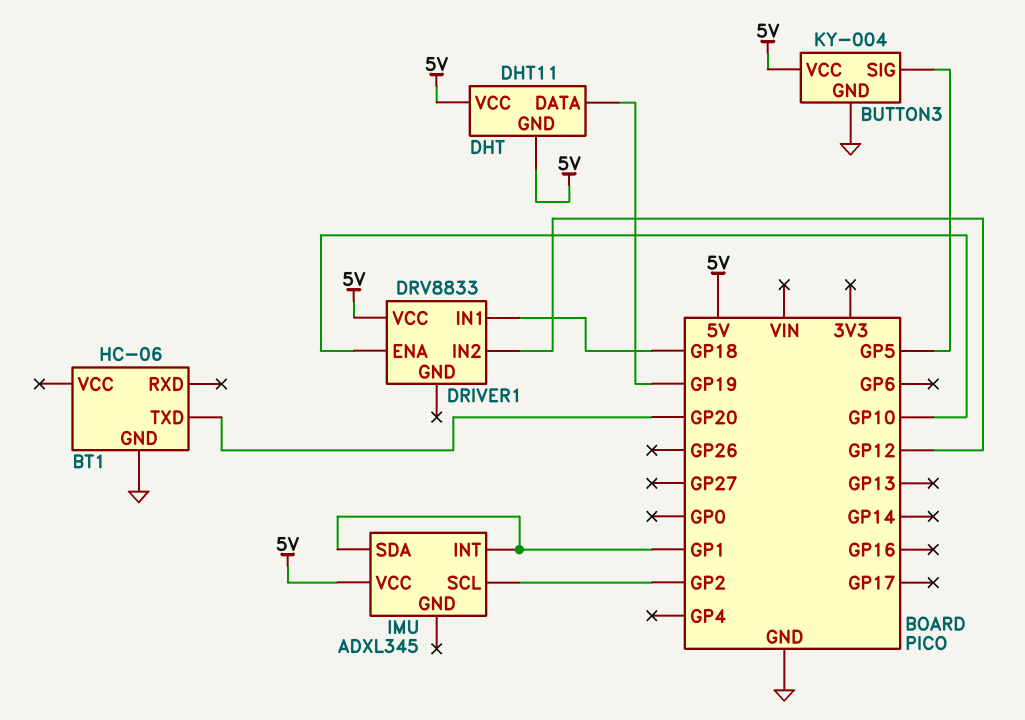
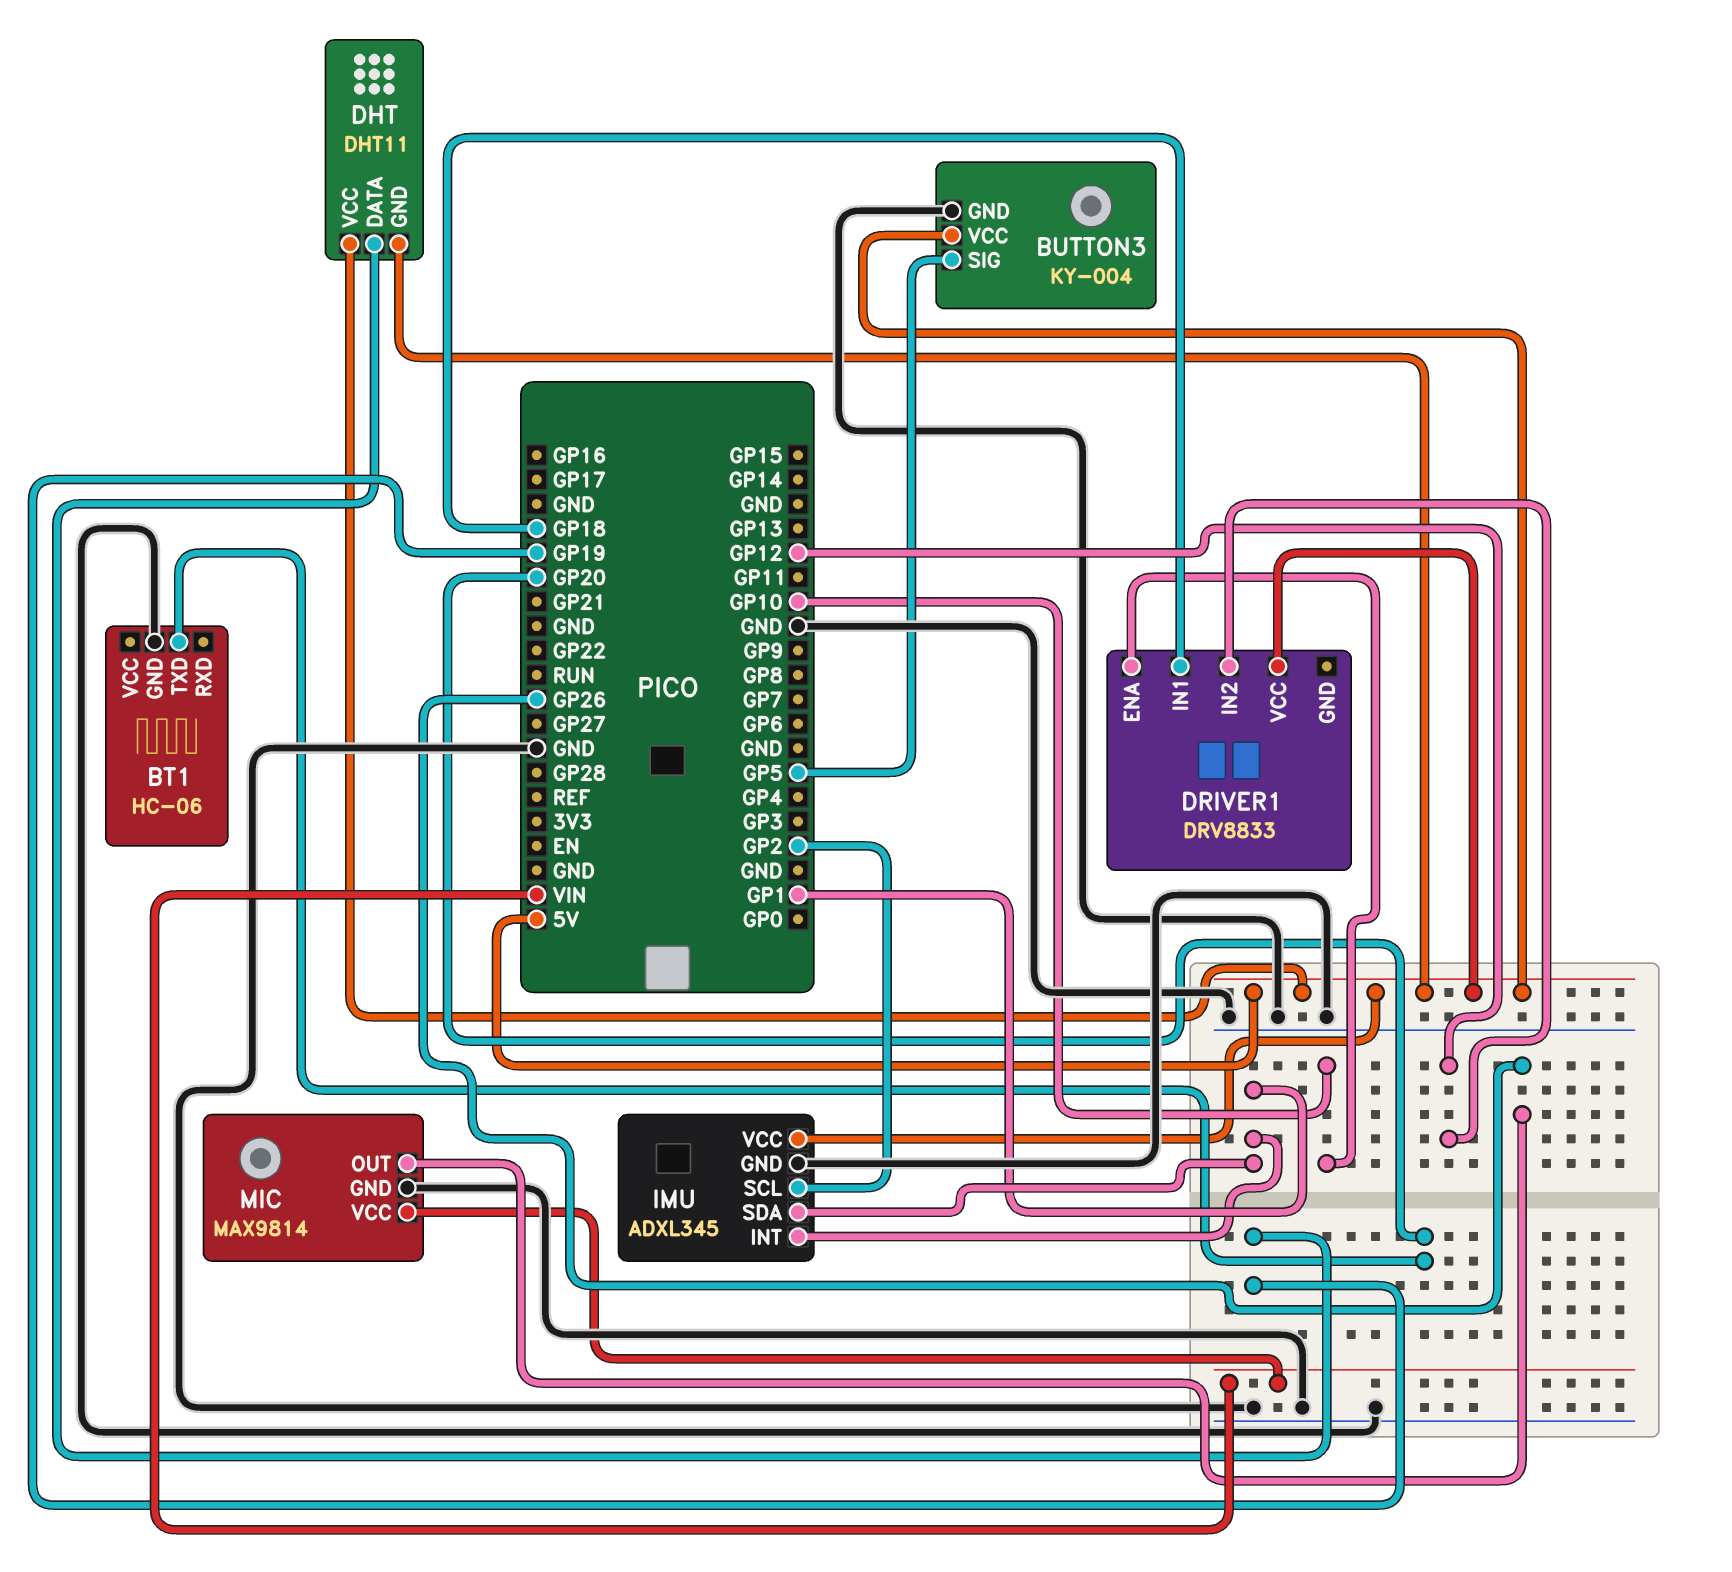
IMU pin GND: none -> GND
MIC: none -> MAX9814
MIC pin GND: none -> GND
MIC pin OUT: none -> GP26
MIC pin VCC: none -> VIN

